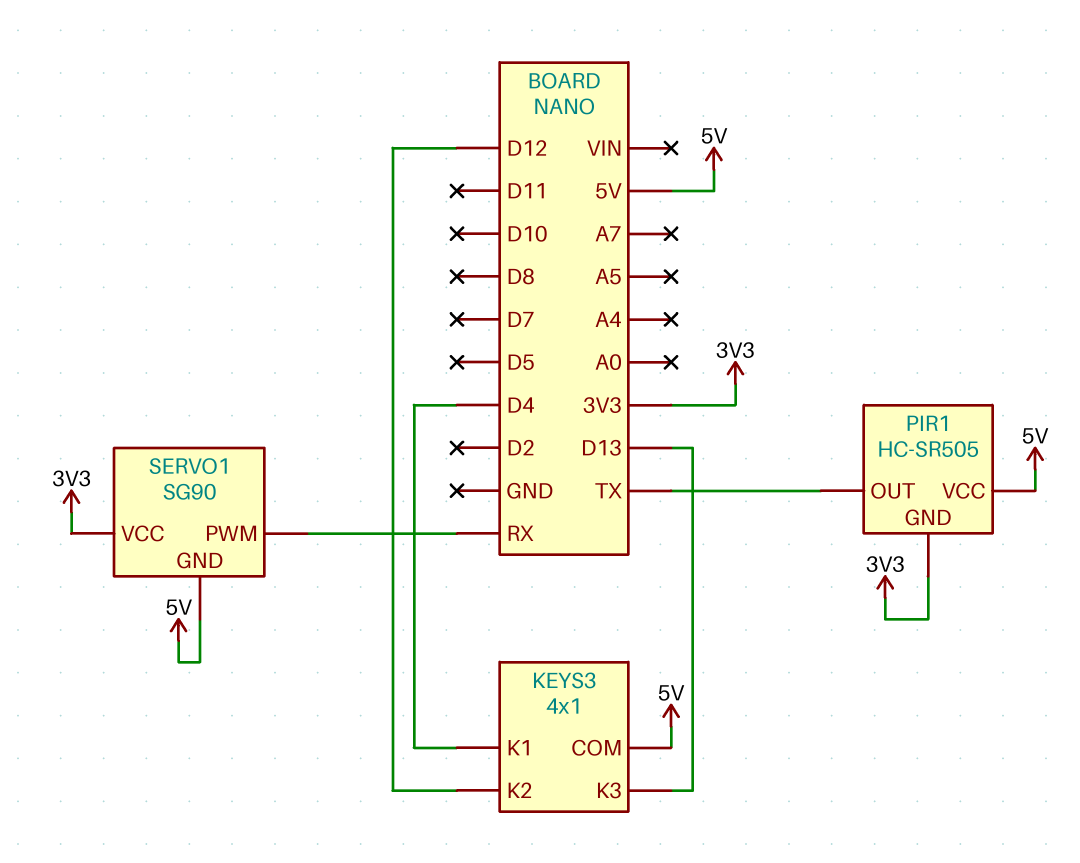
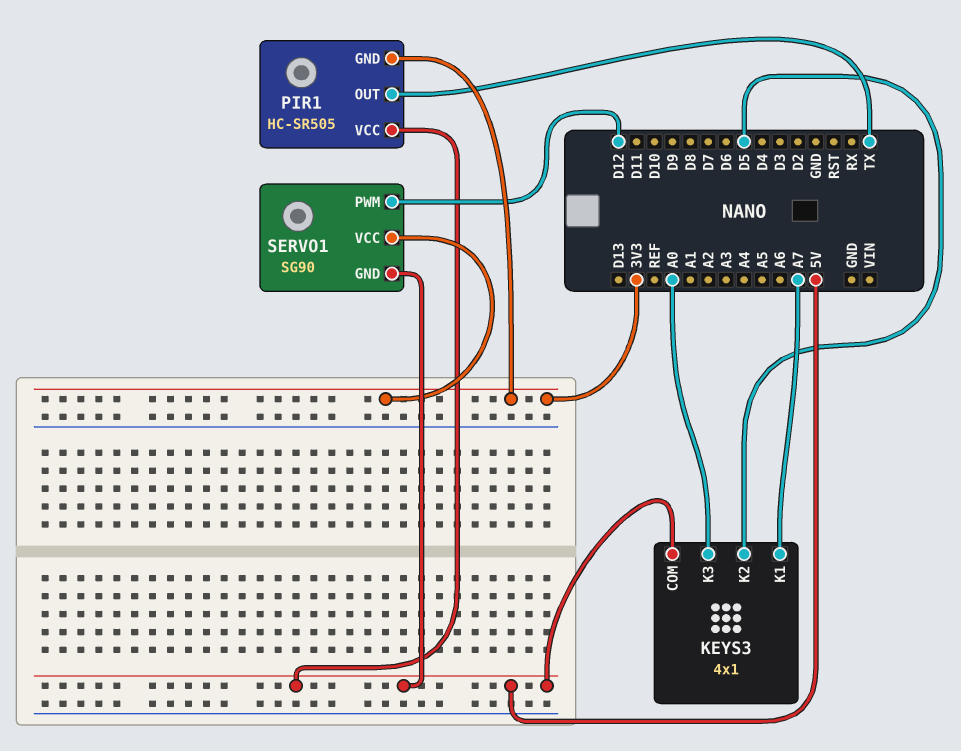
KEYS3 pin K1: D4 -> A7
KEYS3 pin K2: D12 -> D5
KEYS3 pin K3: D13 -> A0
SERVO1 pin PWM: RX -> D12

